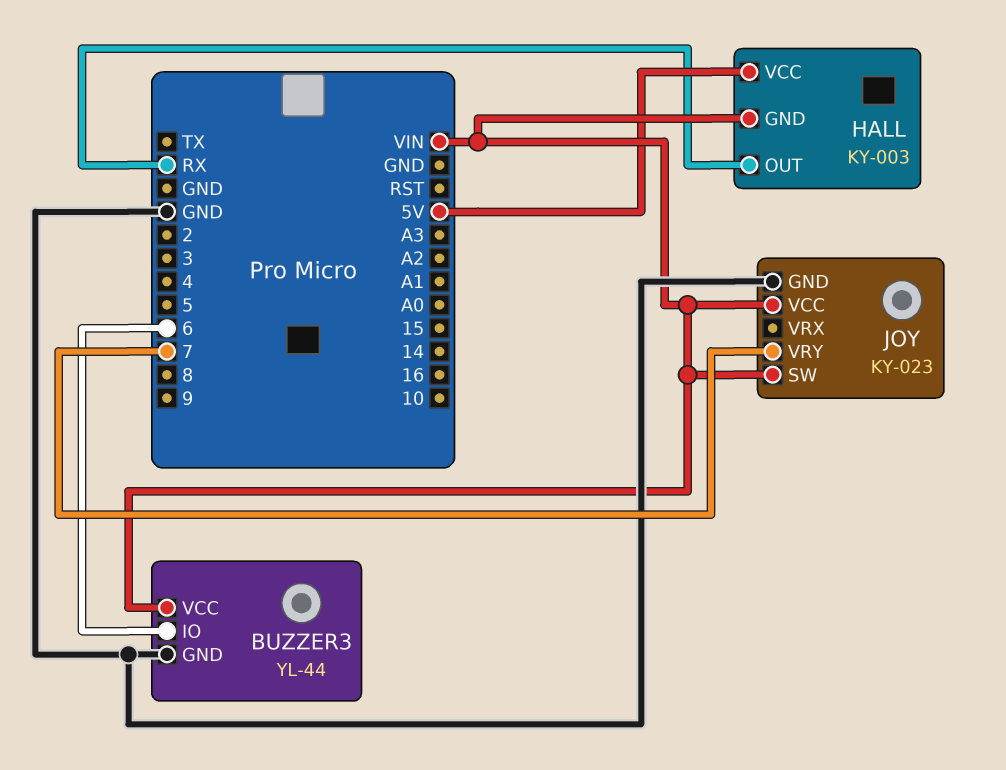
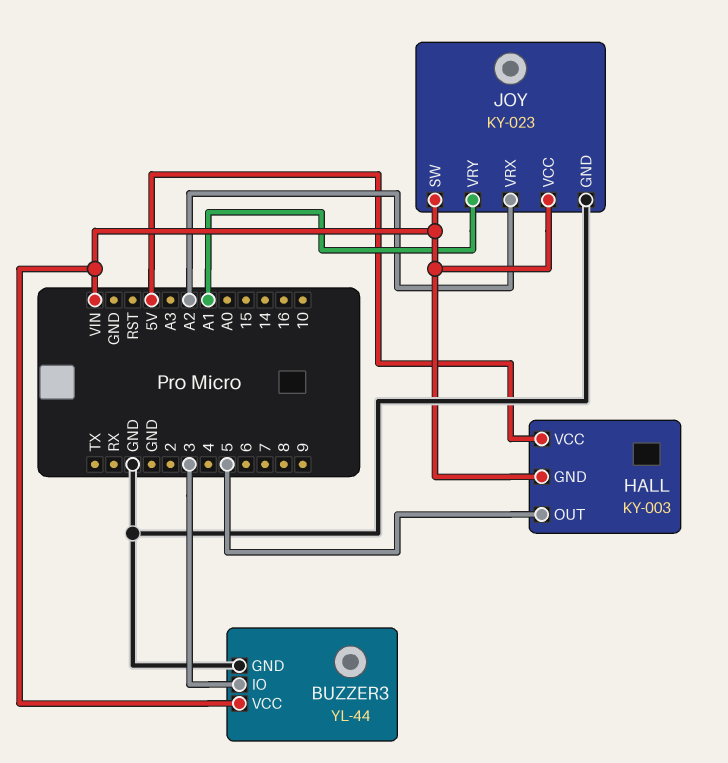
BUZZER3 pin IO: 6 -> 3
HALL pin OUT: RX -> 5
JOY pin VRX: none -> A2
JOY pin VRY: 7 -> A1

